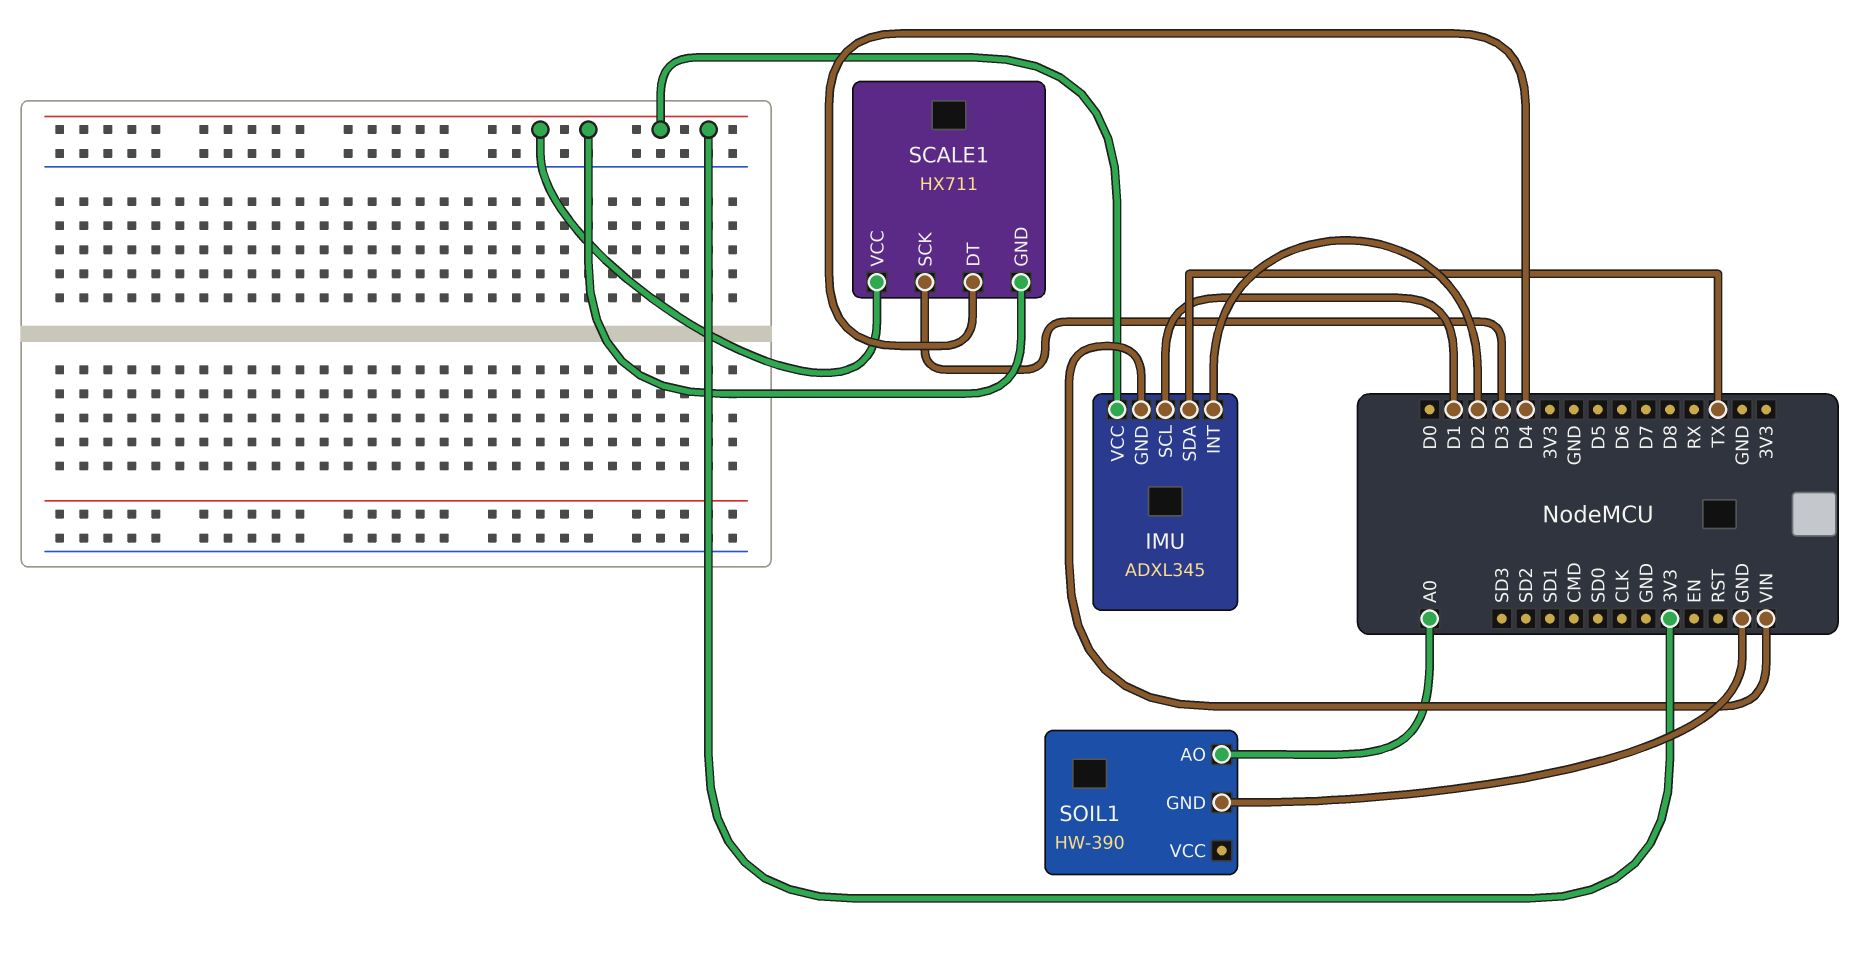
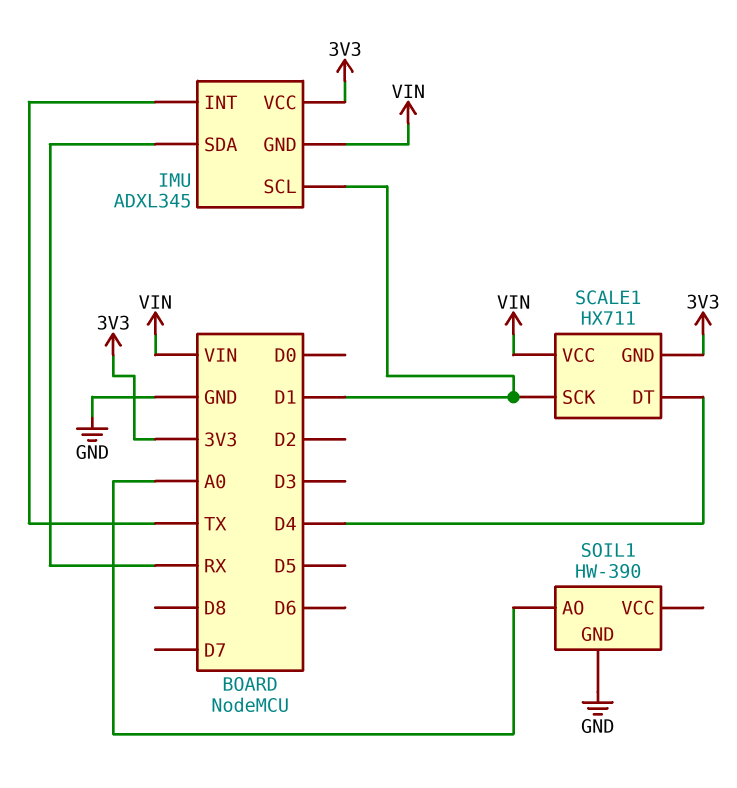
IMU pin INT: D2 -> TX
IMU pin SDA: TX -> RX
SCALE1 pin SCK: D3 -> D1
SCALE1 pin VCC: 3V3 -> VIN

